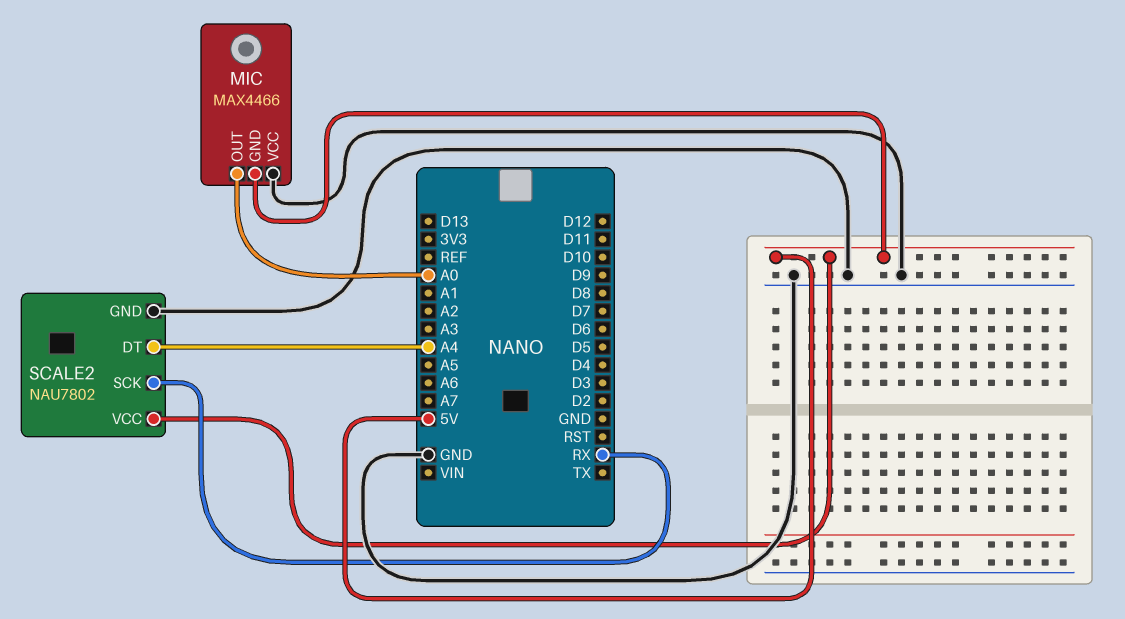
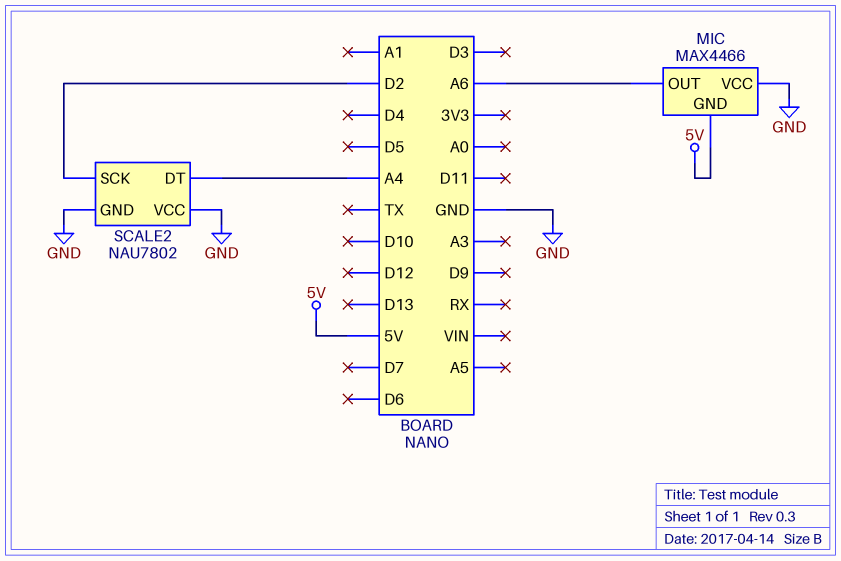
MIC pin OUT: A0 -> A6
SCALE2 pin SCK: RX -> D2
SCALE2 pin VCC: 5V -> GND

